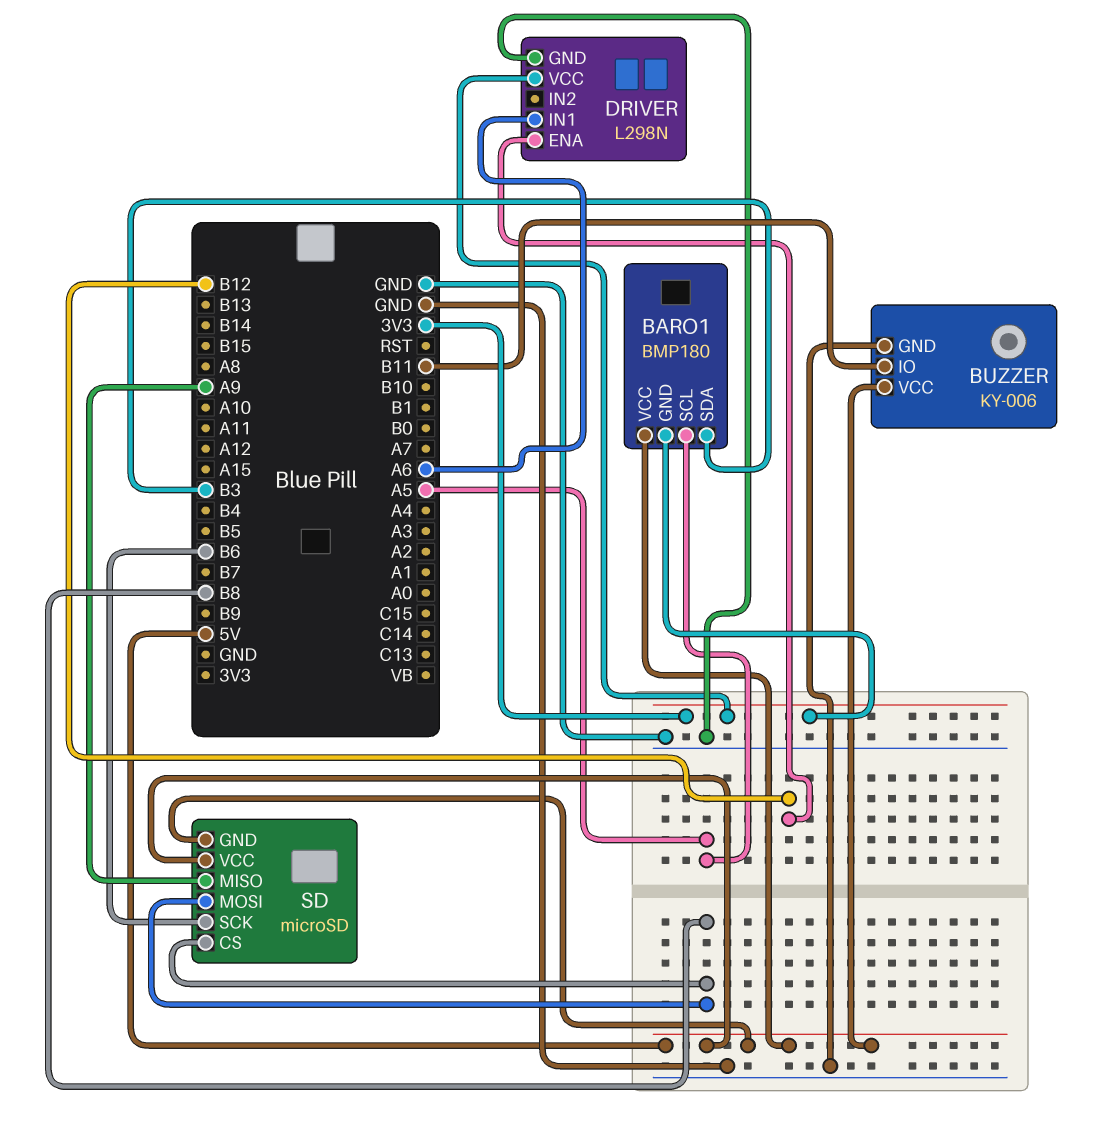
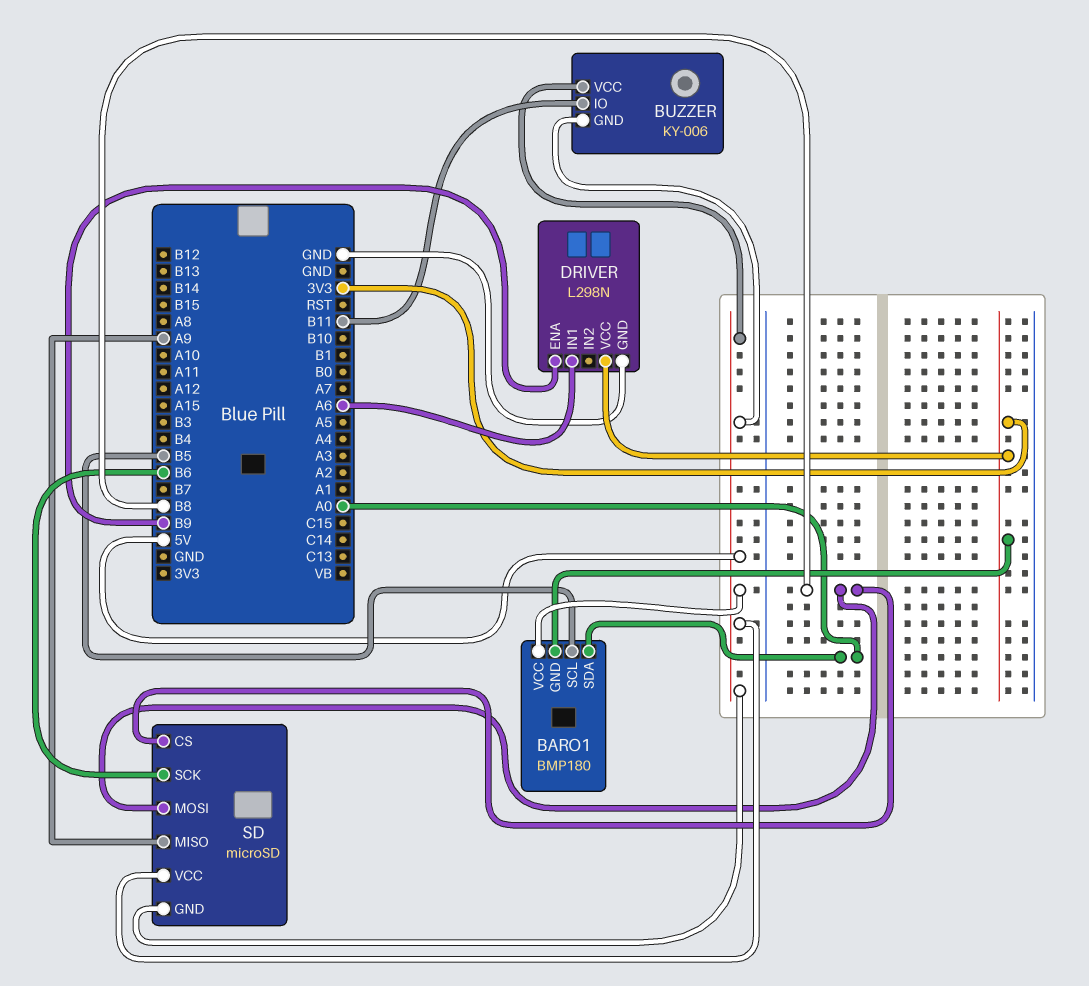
BARO1 pin SCL: A5 -> B5
BARO1 pin SDA: B3 -> A0
BUZZER pin GND: GND -> 5V
DRIVER pin ENA: B12 -> B9

